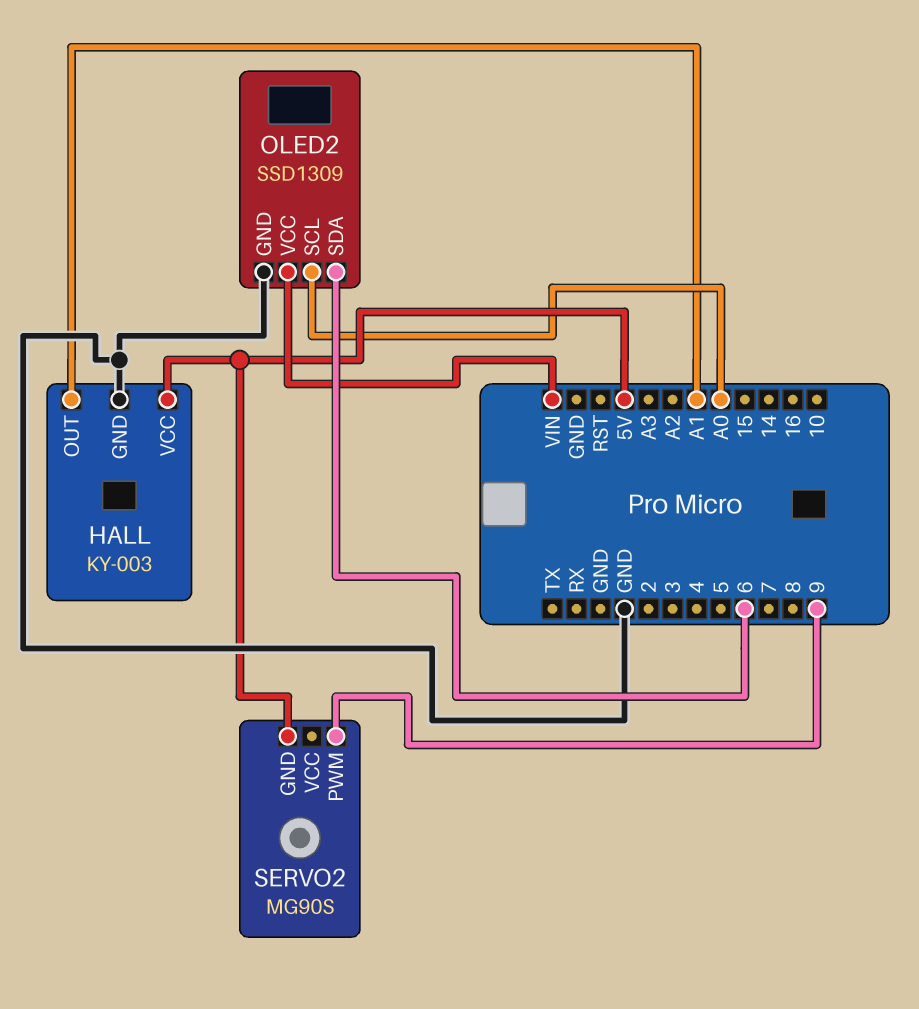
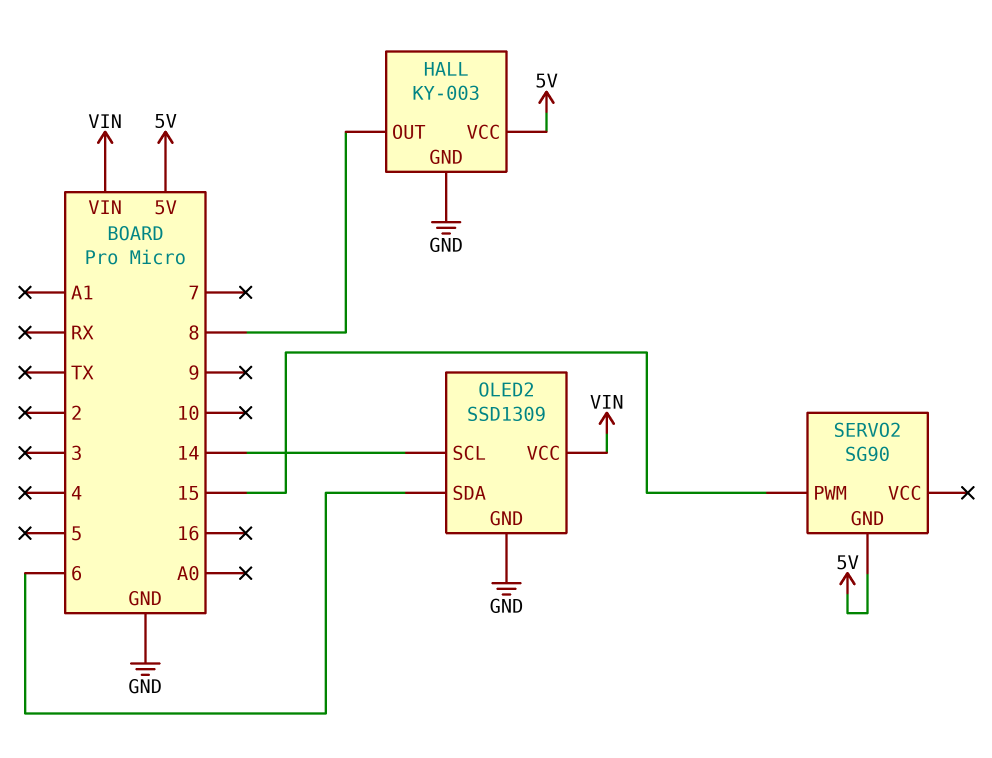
HALL pin OUT: A1 -> 8
OLED2 pin SCL: A0 -> 14
SERVO2: MG90S -> SG90
SERVO2 pin PWM: 9 -> 15

